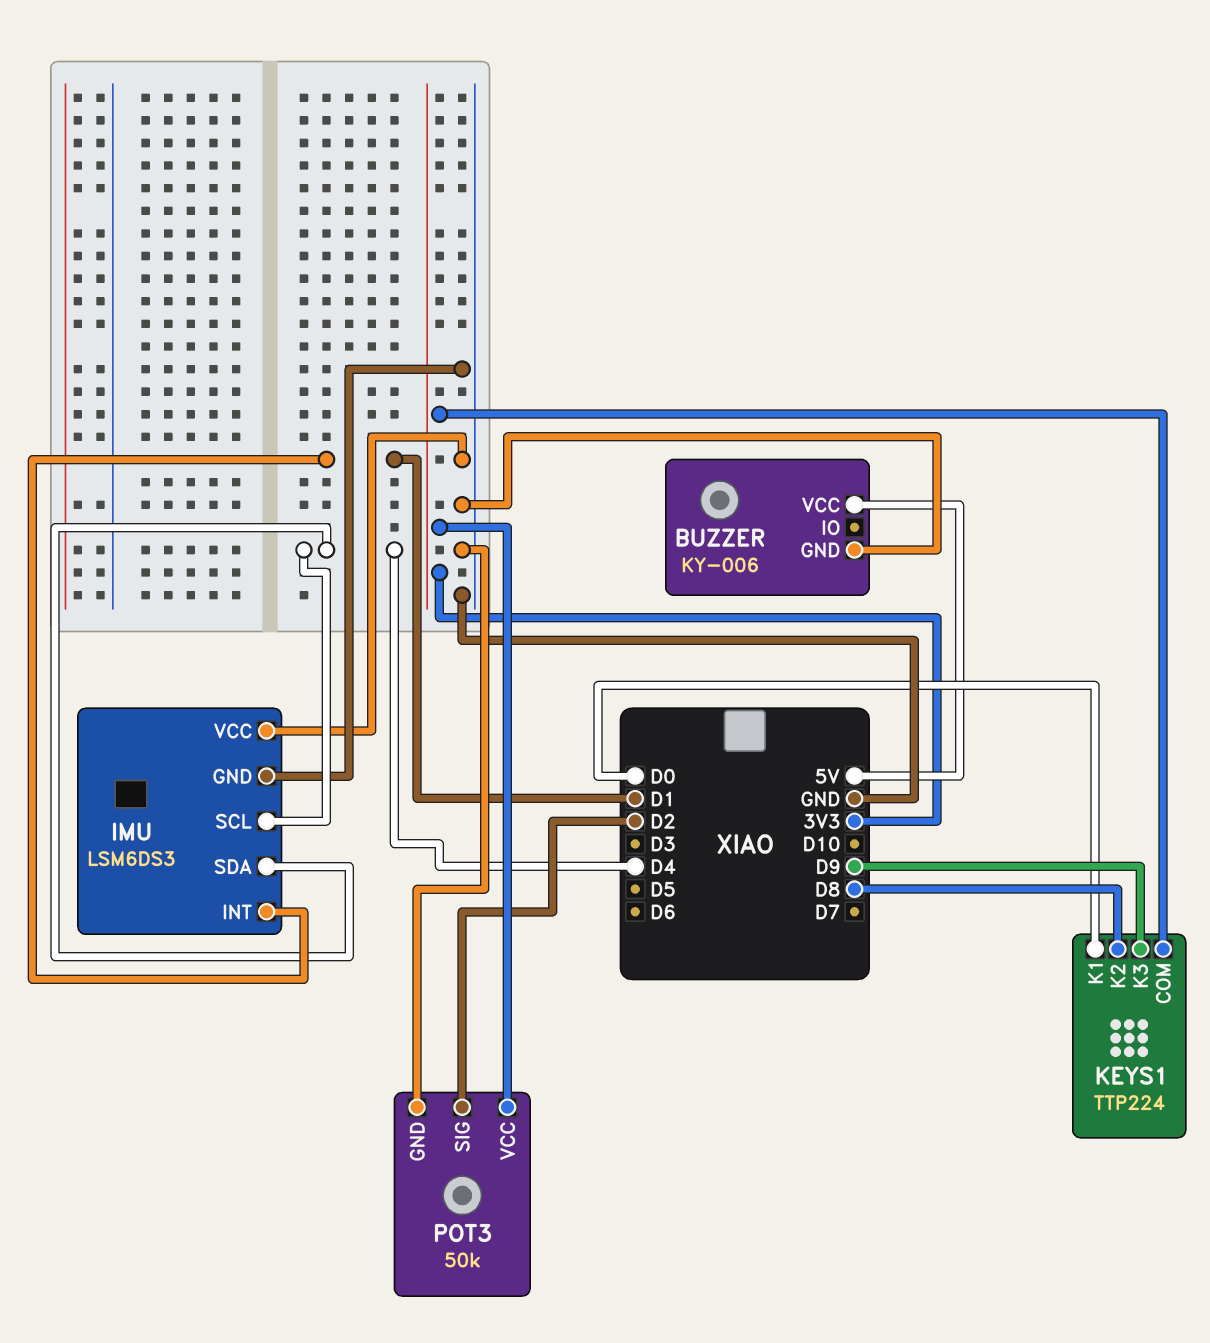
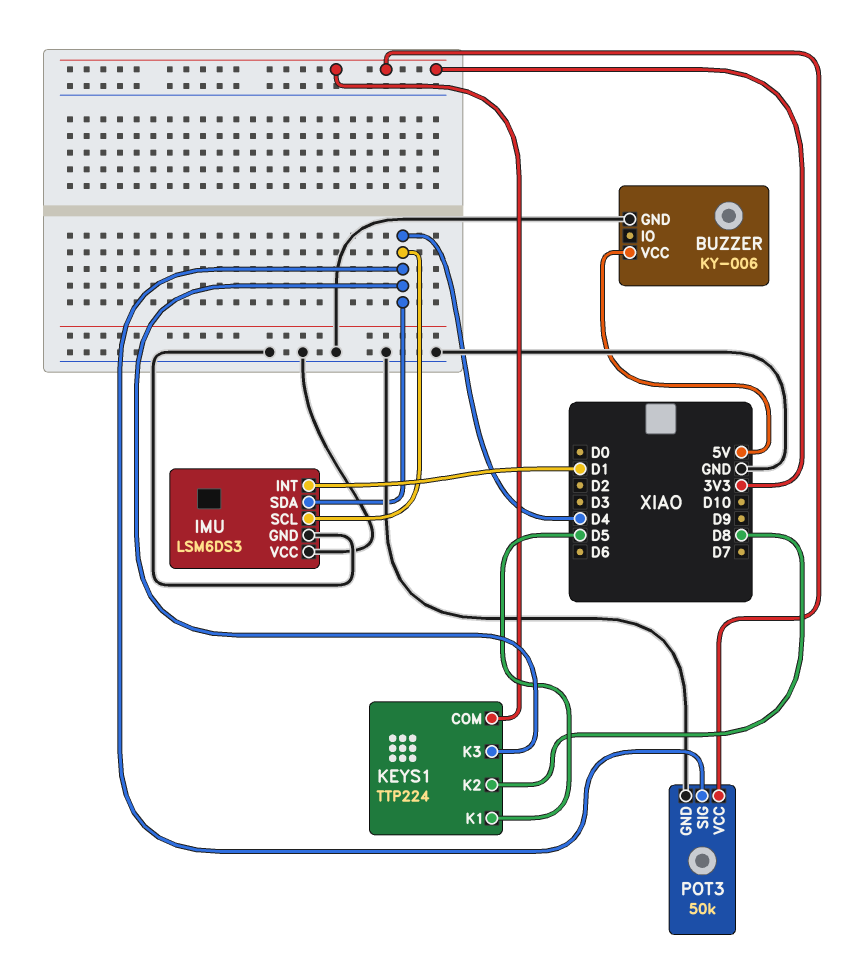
KEYS1 pin K1: D0 -> D5
KEYS1 pin K3: D9 -> D4
POT3 pin SIG: D2 -> D4

